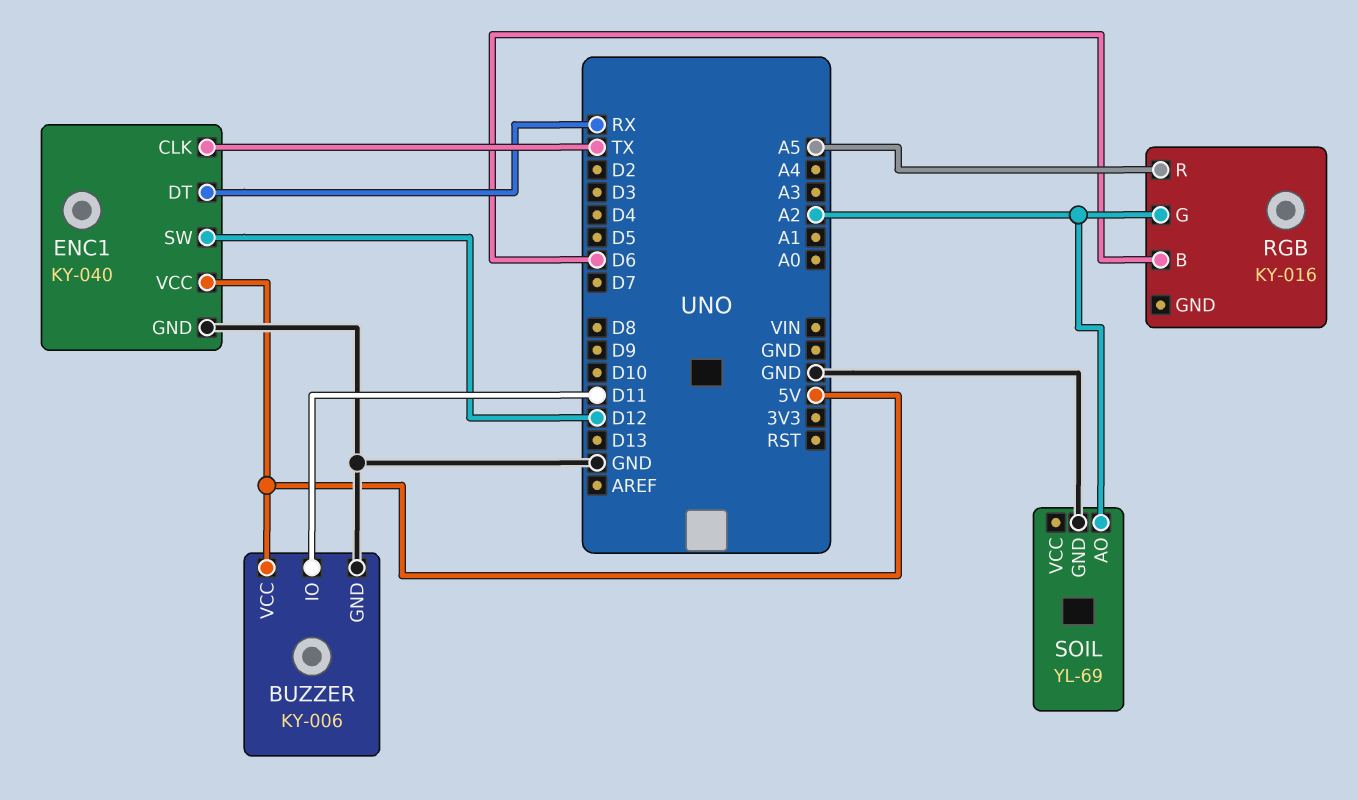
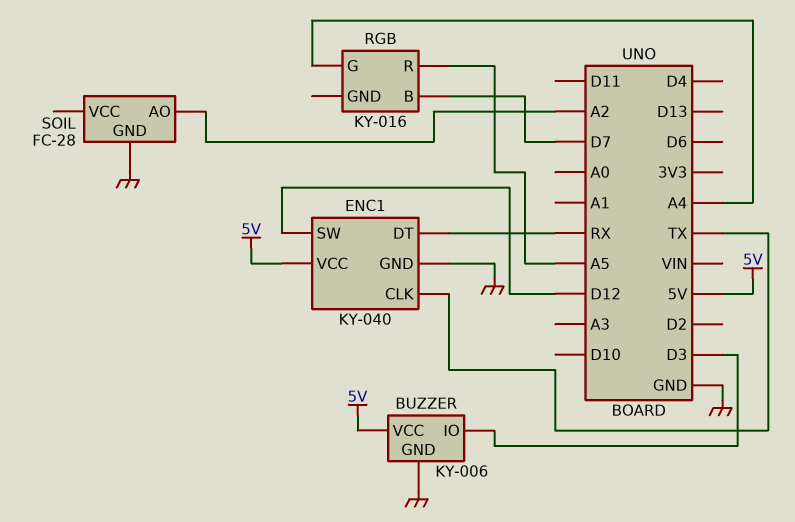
BUZZER pin IO: D11 -> D3
RGB pin B: D6 -> D7
RGB pin G: A2 -> A4
SOIL: YL-69 -> FC-28

